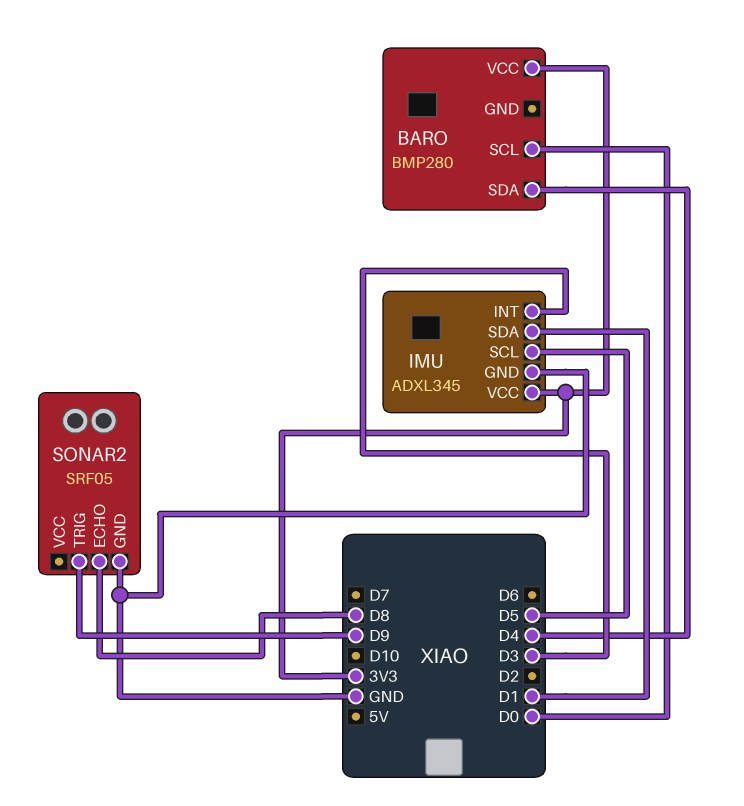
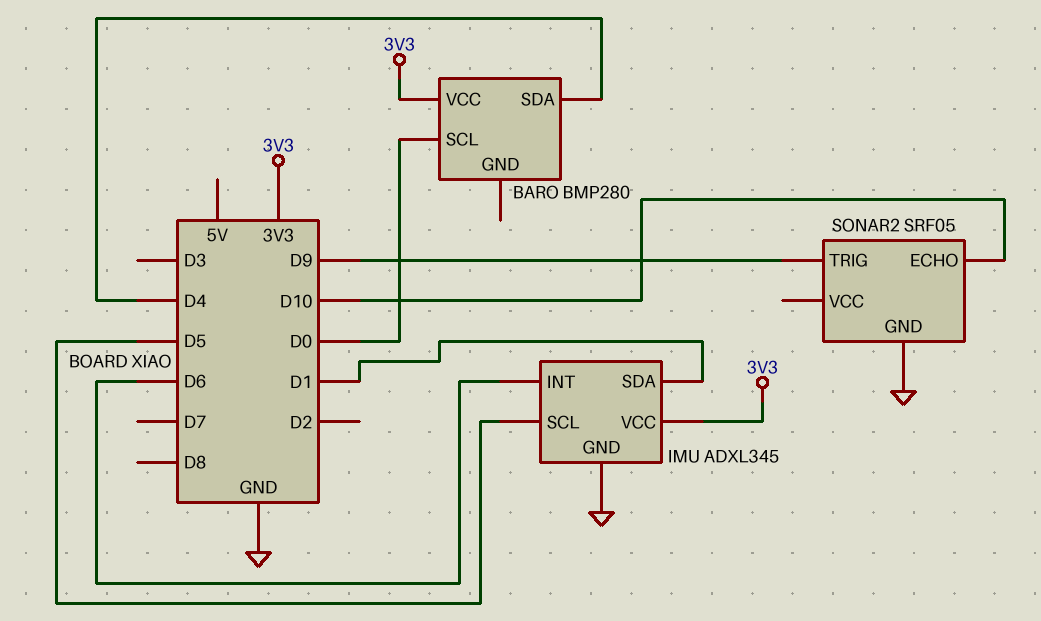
IMU pin INT: D3 -> D6
SONAR2 pin ECHO: D8 -> D10

